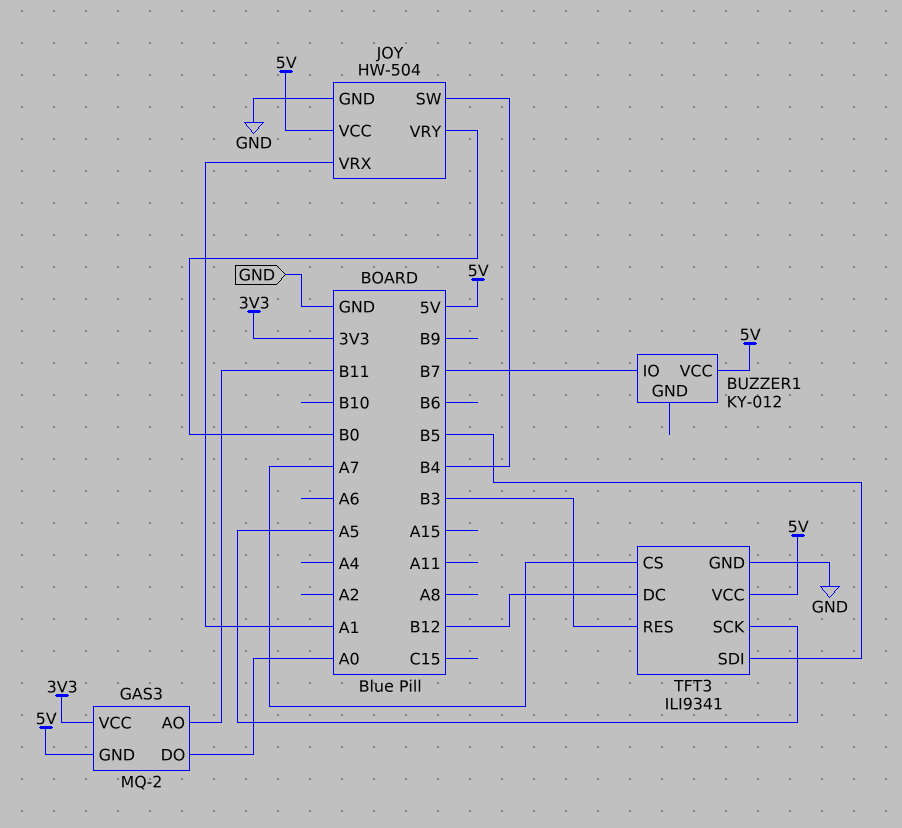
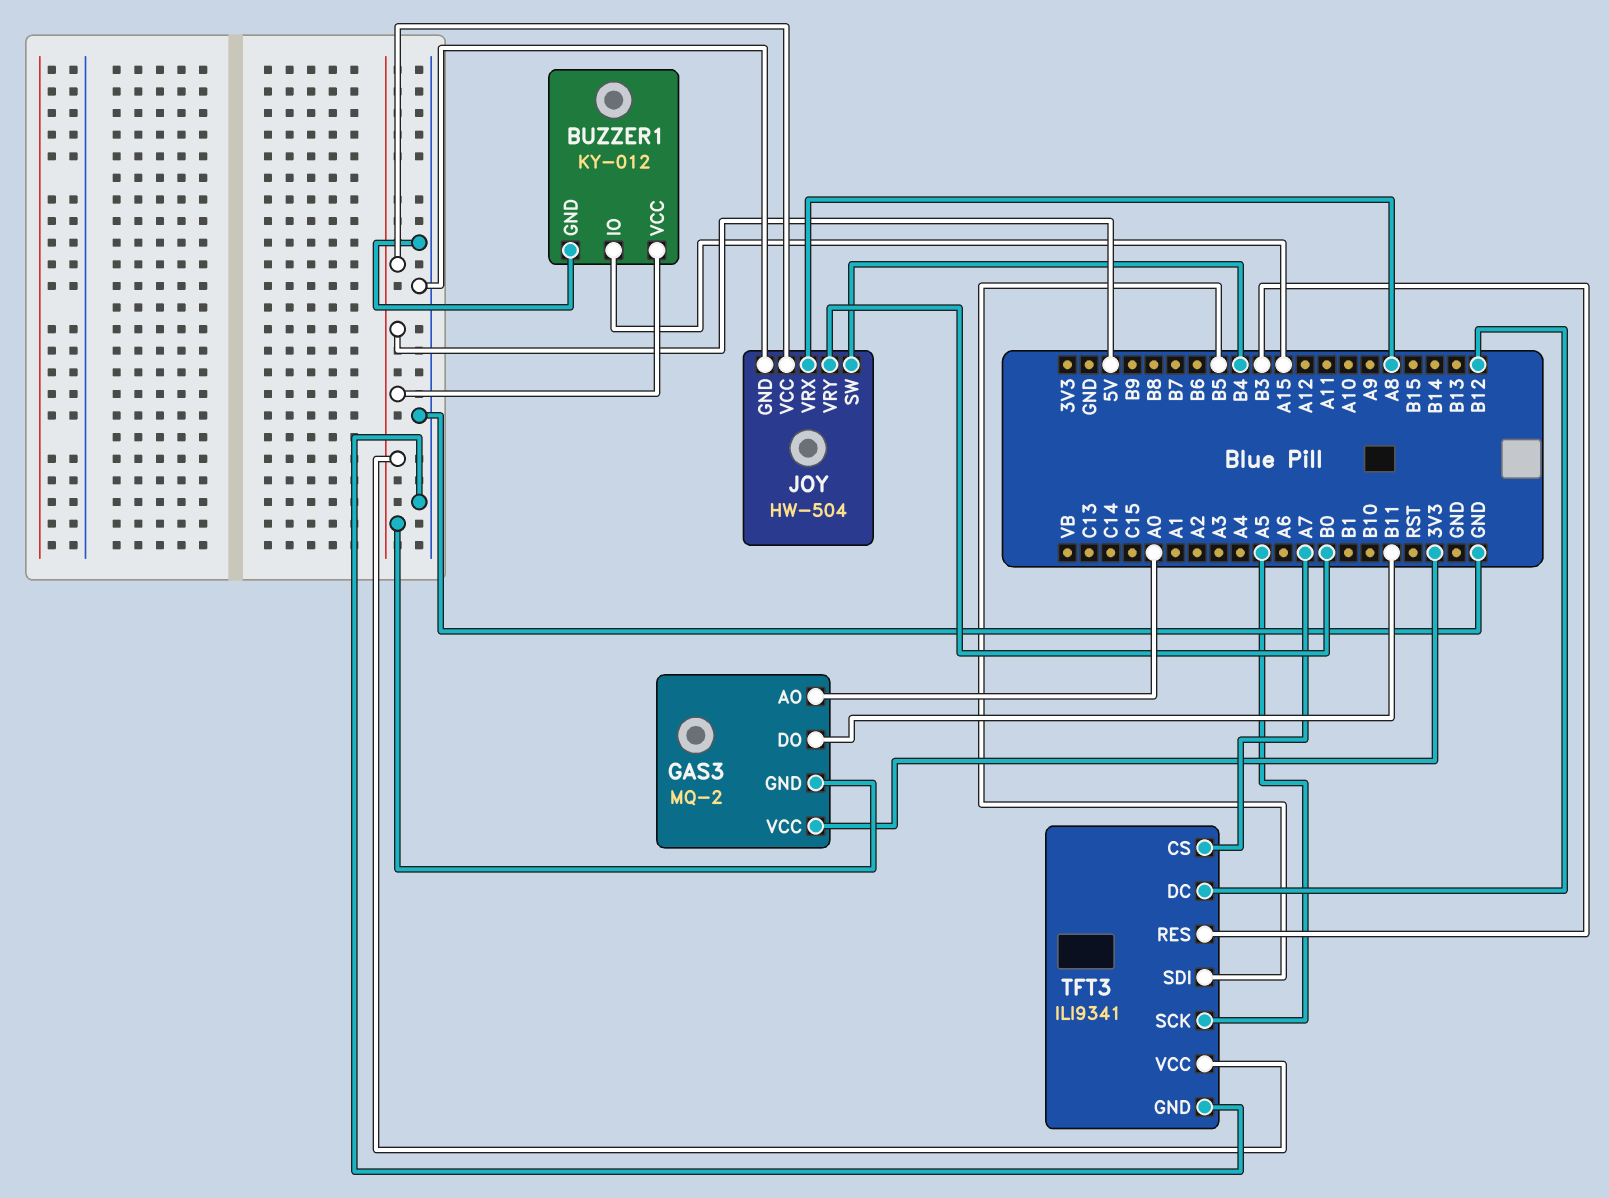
BUZZER1 pin GND: none -> GND
BUZZER1 pin IO: B7 -> A15
GAS3 pin AO: B11 -> A0
GAS3 pin DO: A0 -> B11
JOY pin VRX: A1 -> A8

